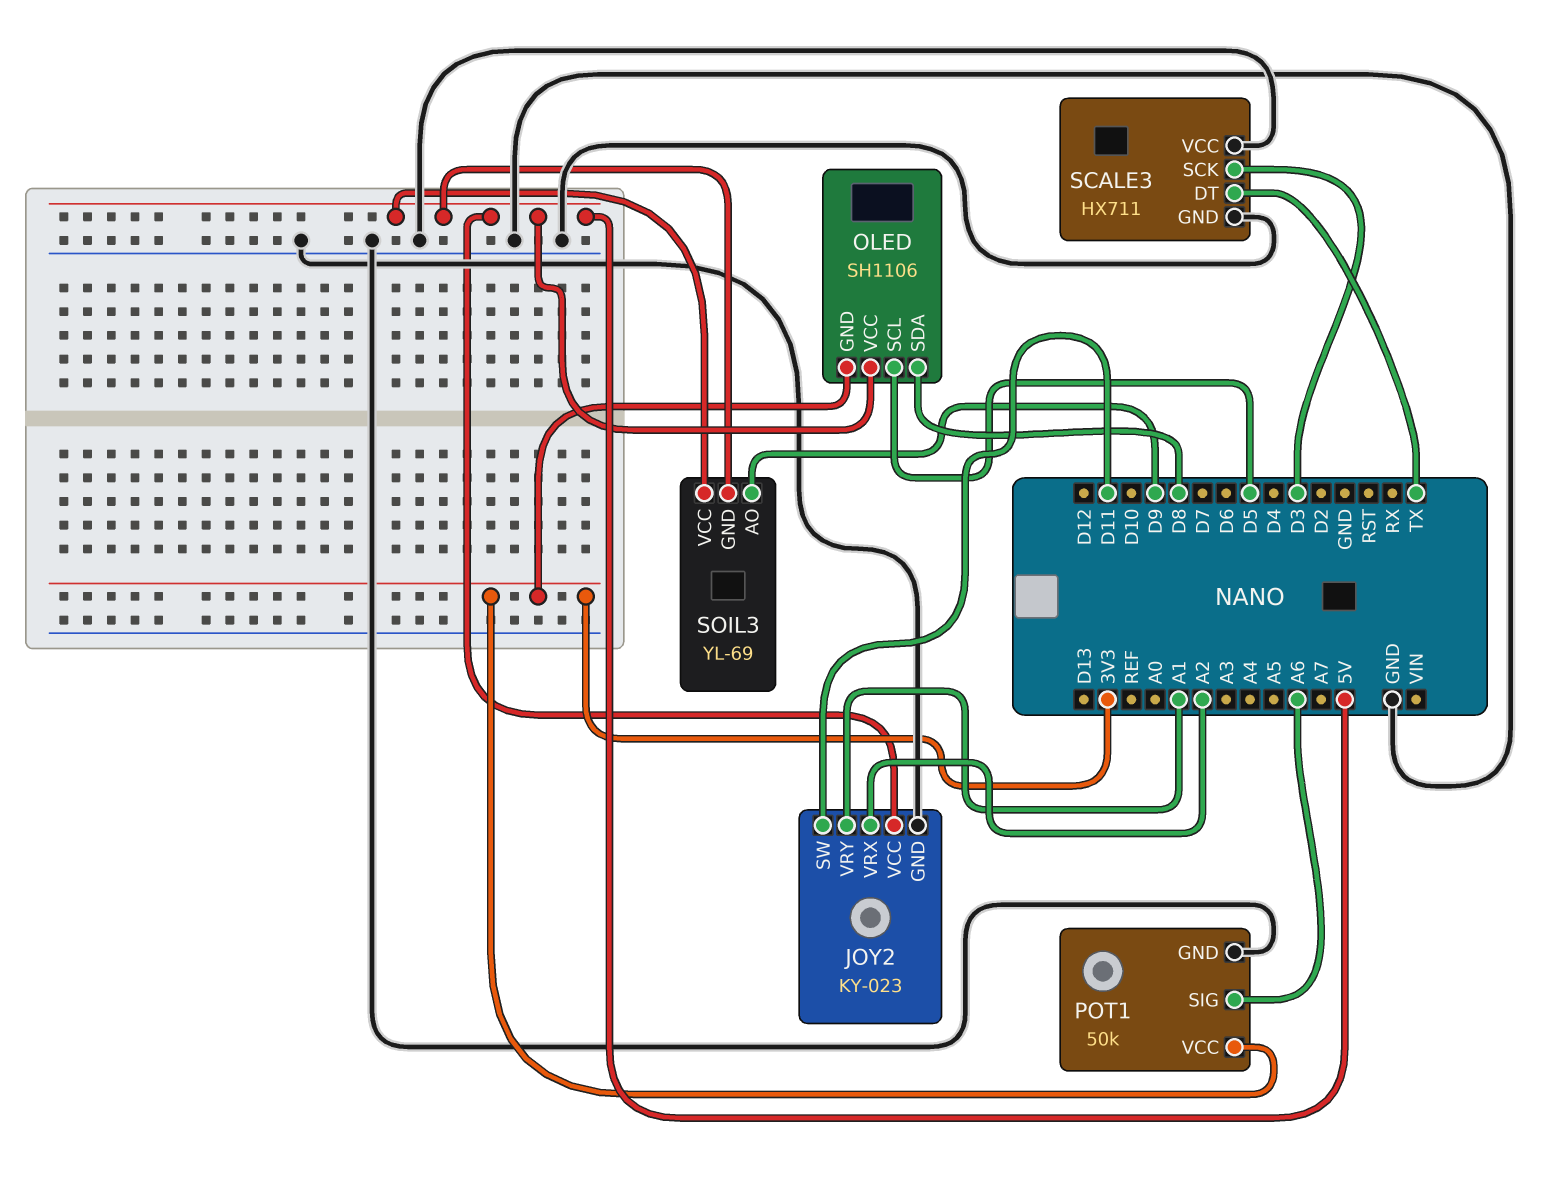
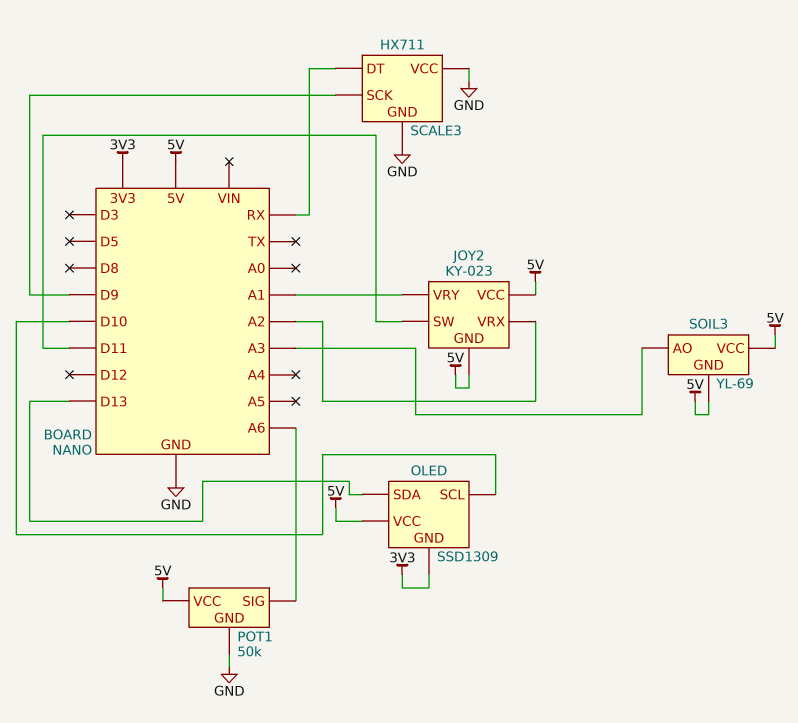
JOY2 pin GND: GND -> 5V
OLED: SH1106 -> SSD1309
OLED pin SCL: D5 -> D10
OLED pin SDA: D8 -> D13
POT1 pin VCC: 3V3 -> 5V
SCALE3 pin DT: TX -> RX
SCALE3 pin SCK: D3 -> D9
SOIL3 pin AO: D9 -> A3

